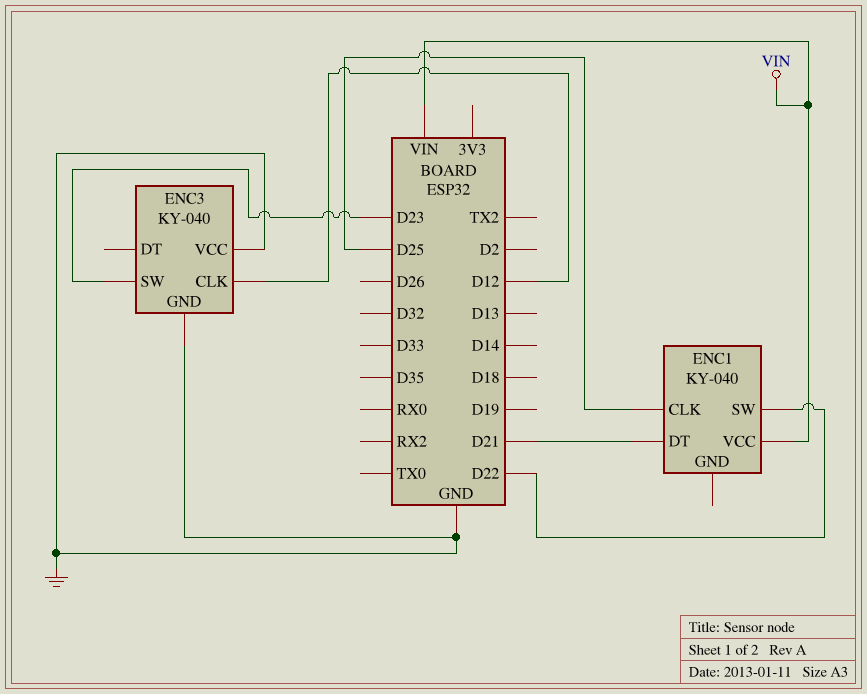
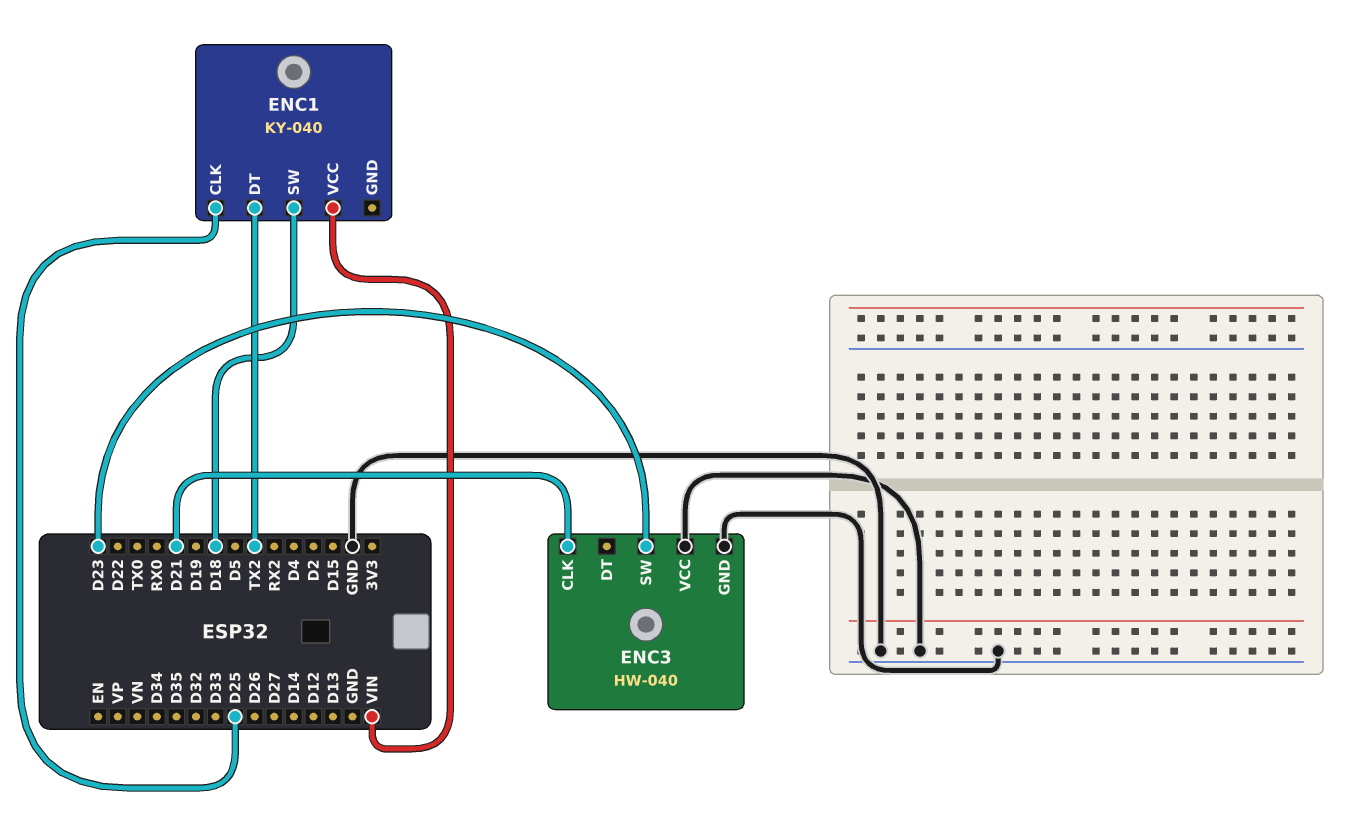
ENC1 pin DT: D21 -> TX2
ENC1 pin SW: D22 -> D18
ENC3: KY-040 -> HW-040
ENC3 pin CLK: D12 -> D21

